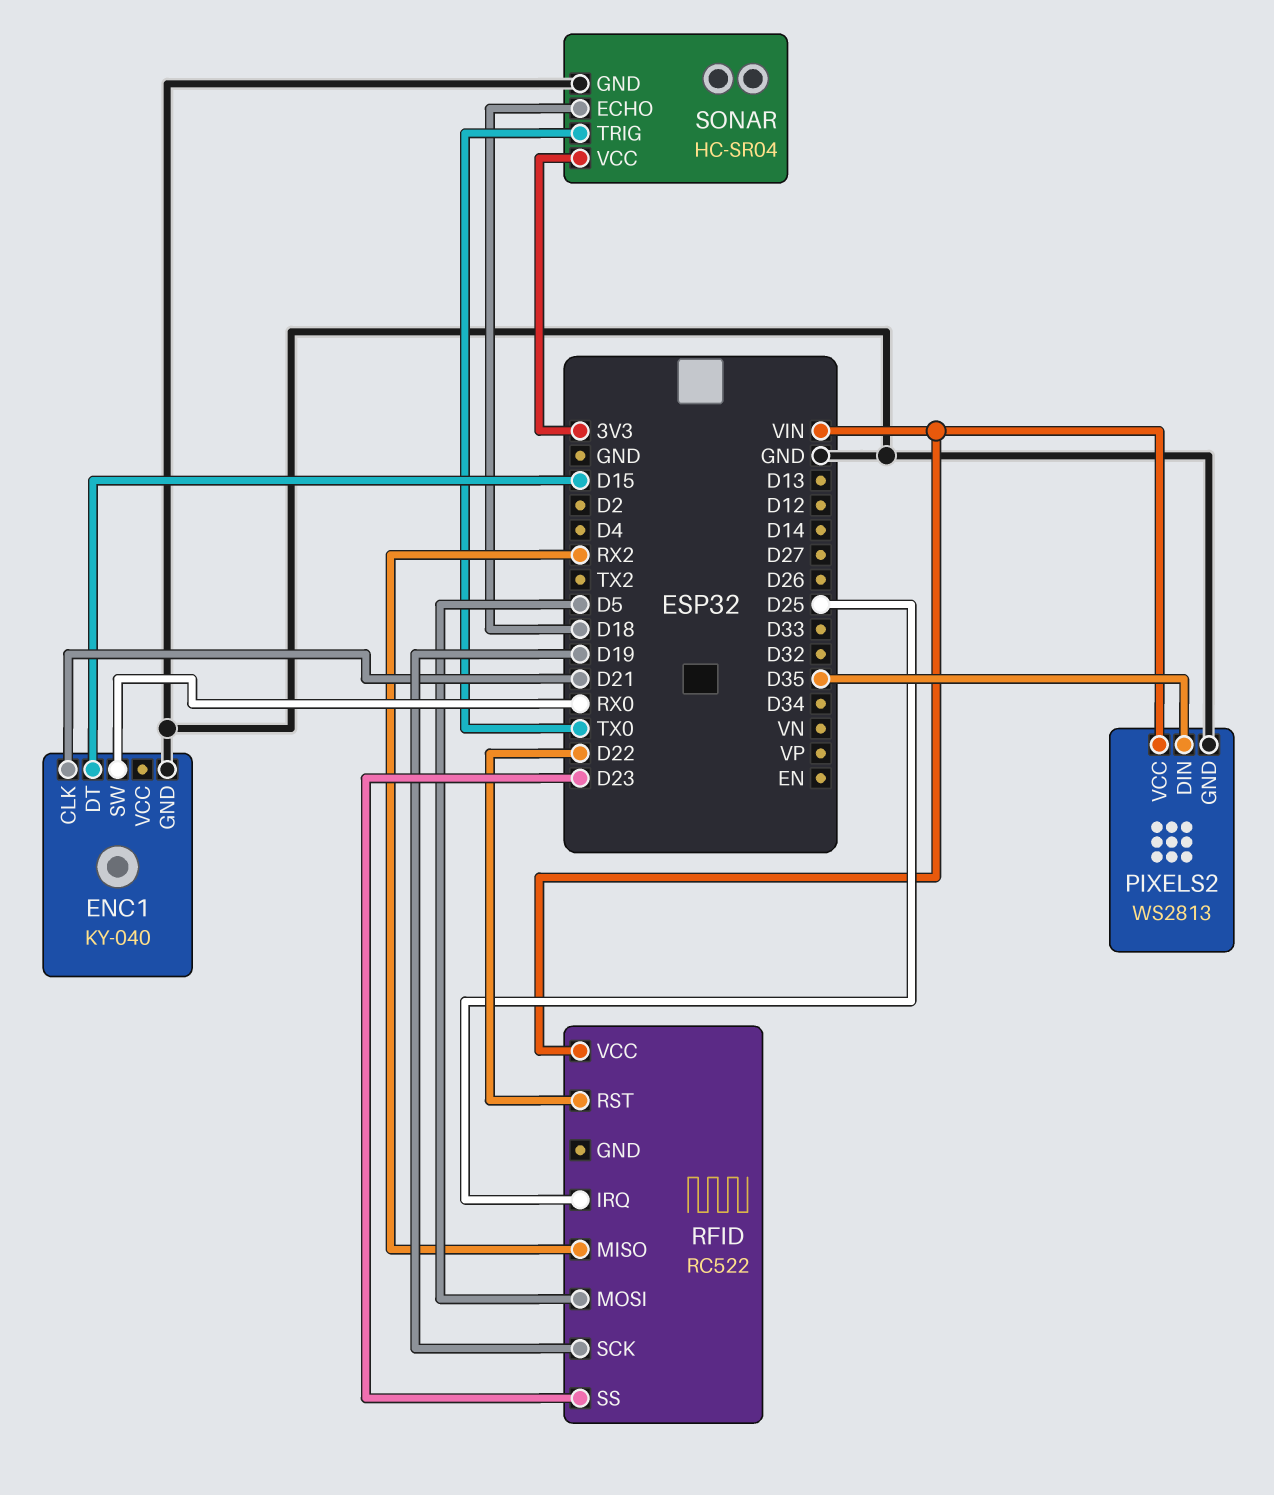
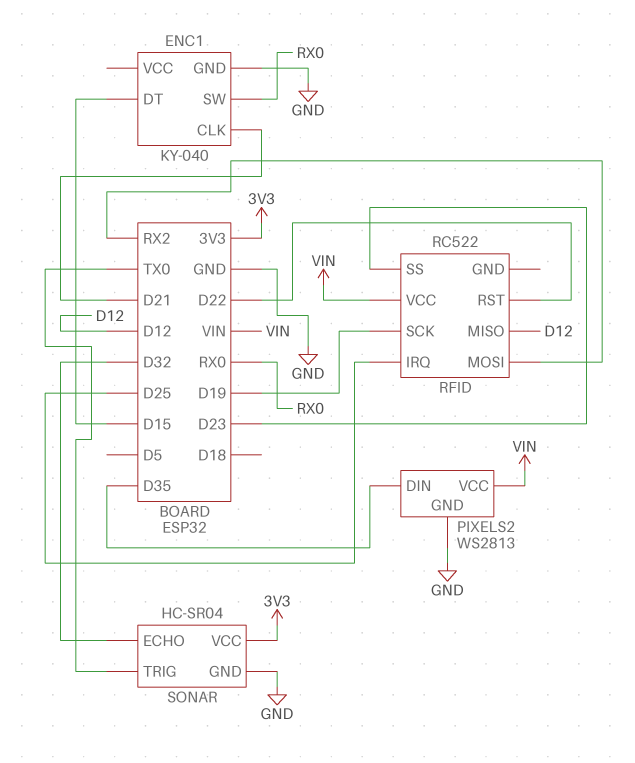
RFID pin MISO: RX2 -> D12
RFID pin MOSI: D5 -> RX2
SONAR pin ECHO: D18 -> D32

